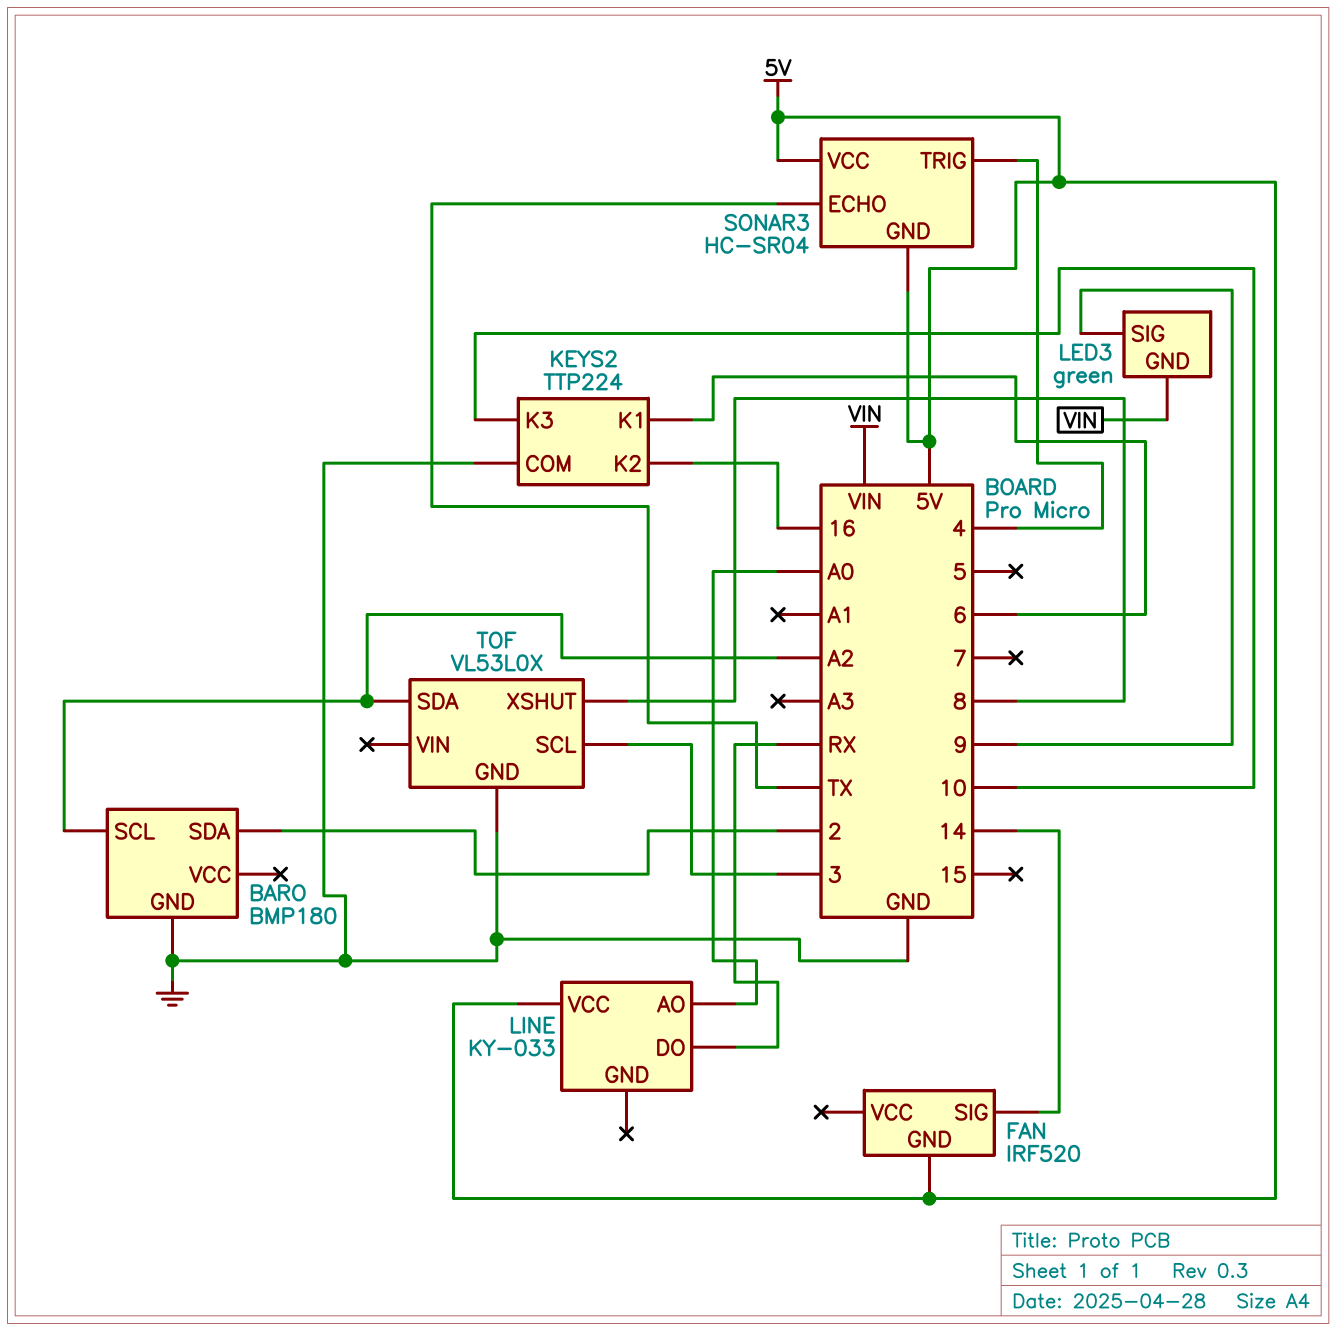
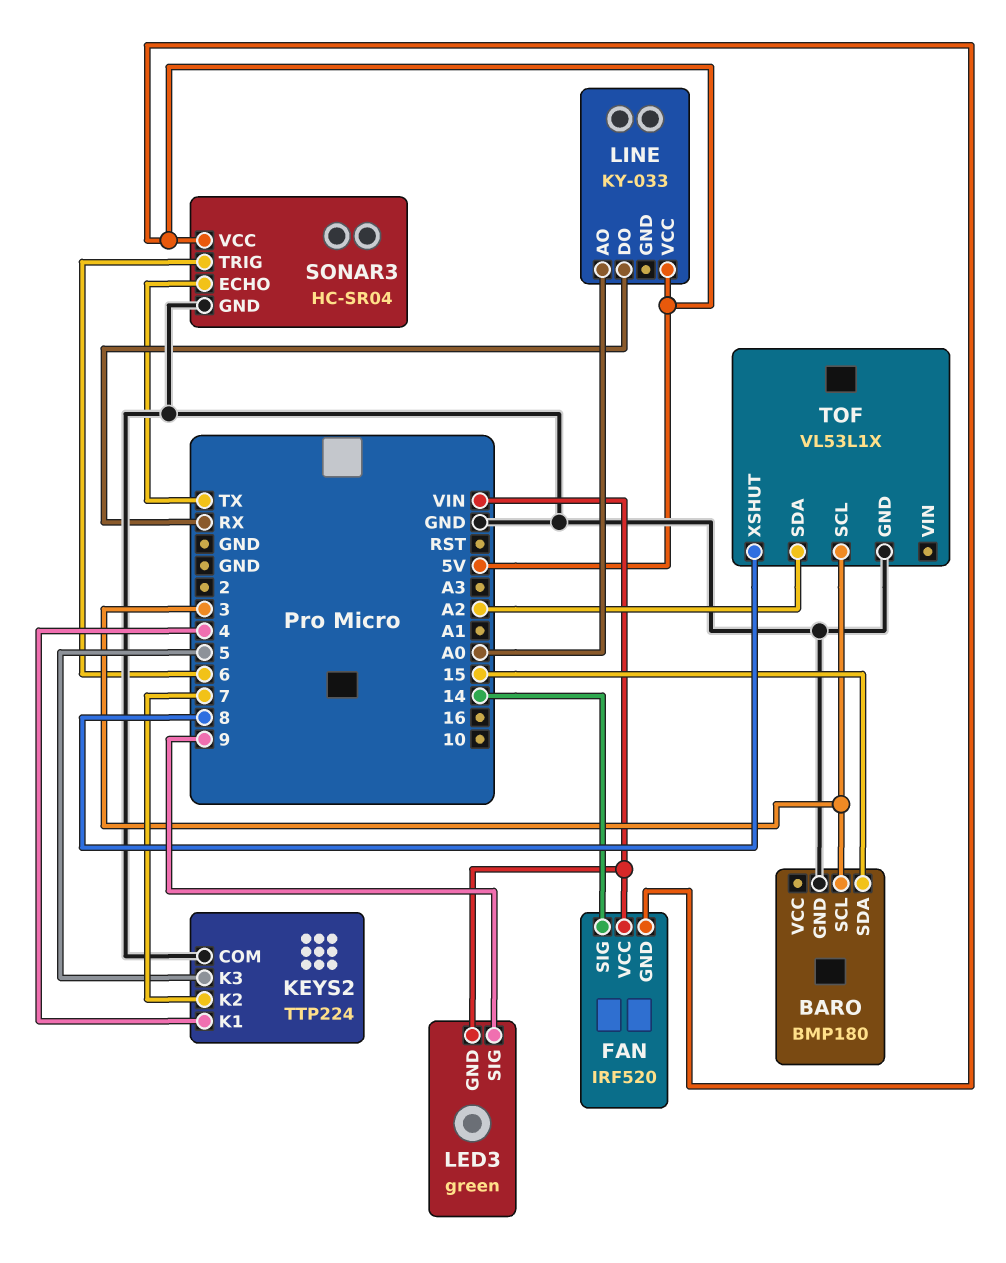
BARO pin SCL: A2 -> 3
BARO pin SDA: 2 -> 15
FAN pin VCC: none -> VIN
KEYS2 pin K1: 6 -> 4
KEYS2 pin K2: 16 -> 7
KEYS2 pin K3: 10 -> 5
SONAR3 pin GND: 5V -> GND
SONAR3 pin TRIG: 4 -> 6
TOF: VL53L0X -> VL53L1X

